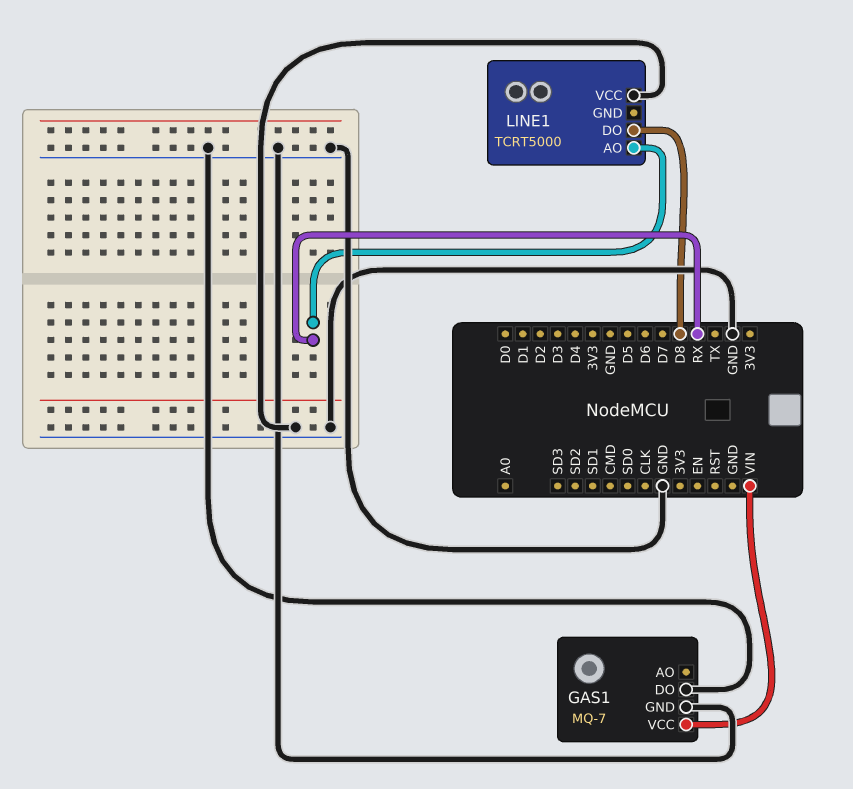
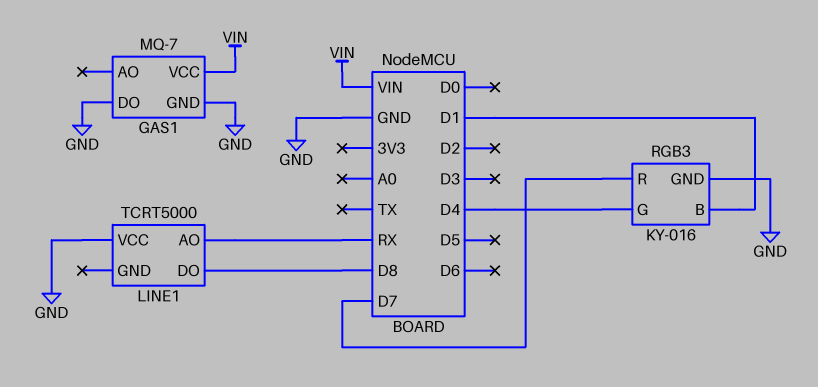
RGB3: none -> KY-016
RGB3 pin B: none -> D1
RGB3 pin G: none -> D4
RGB3 pin GND: none -> GND
RGB3 pin R: none -> D7

